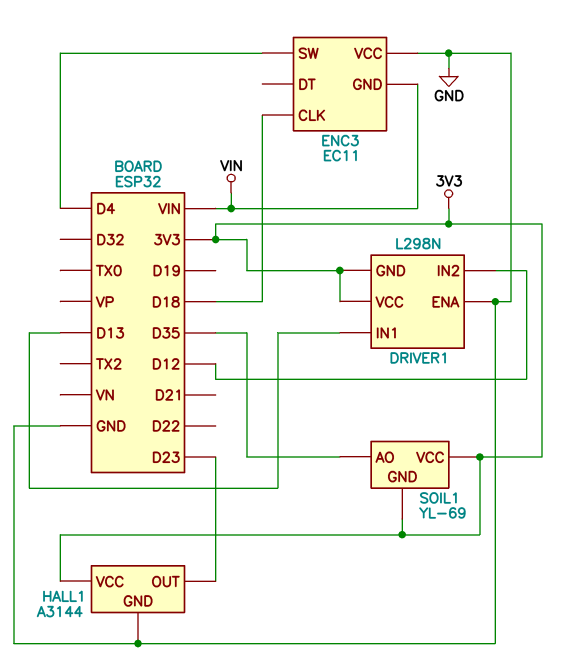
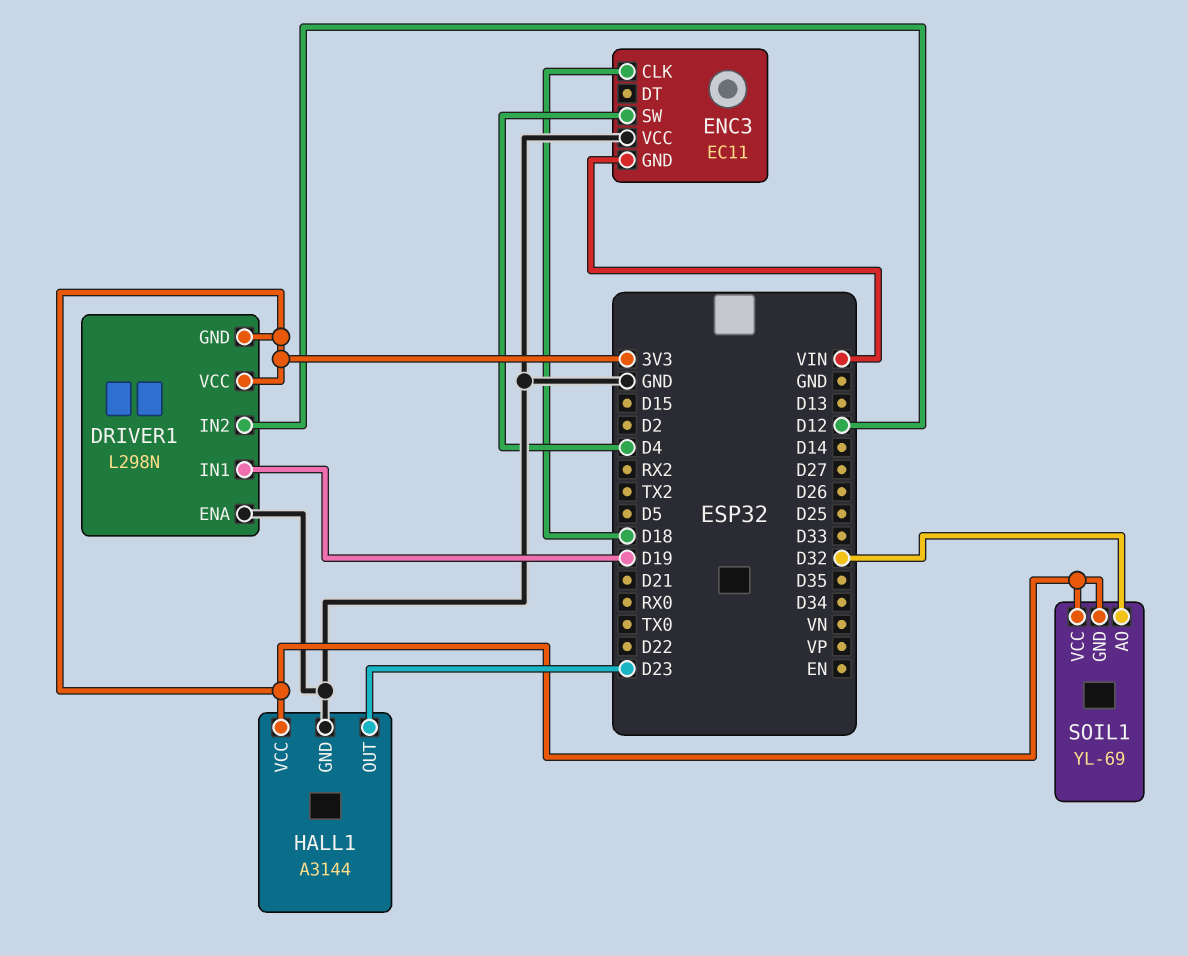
DRIVER1 pin IN1: D13 -> D19
SOIL1 pin AO: D35 -> D32

